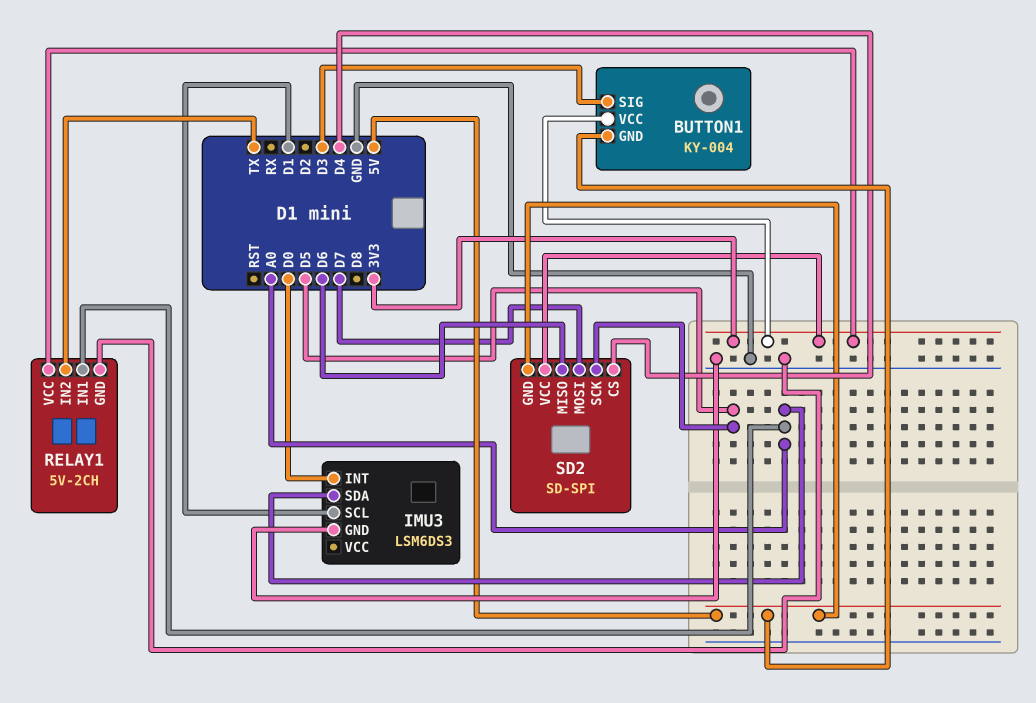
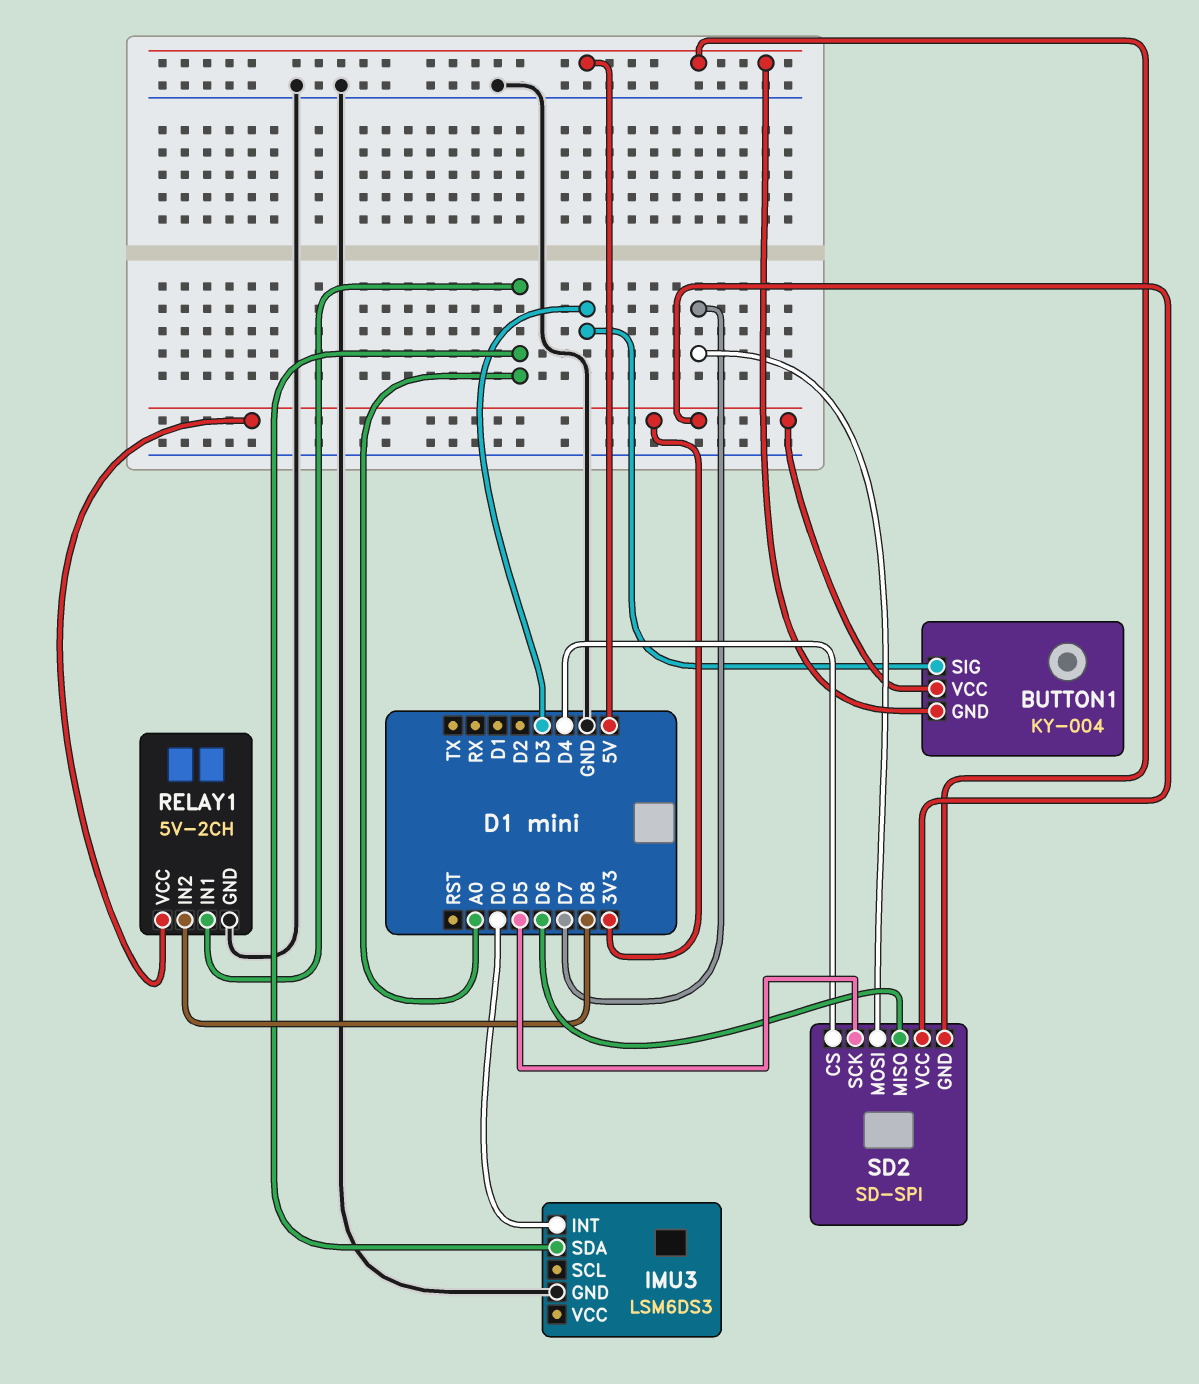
IMU3 pin SCL: D1 -> none
RELAY1 pin IN2: TX -> D8

